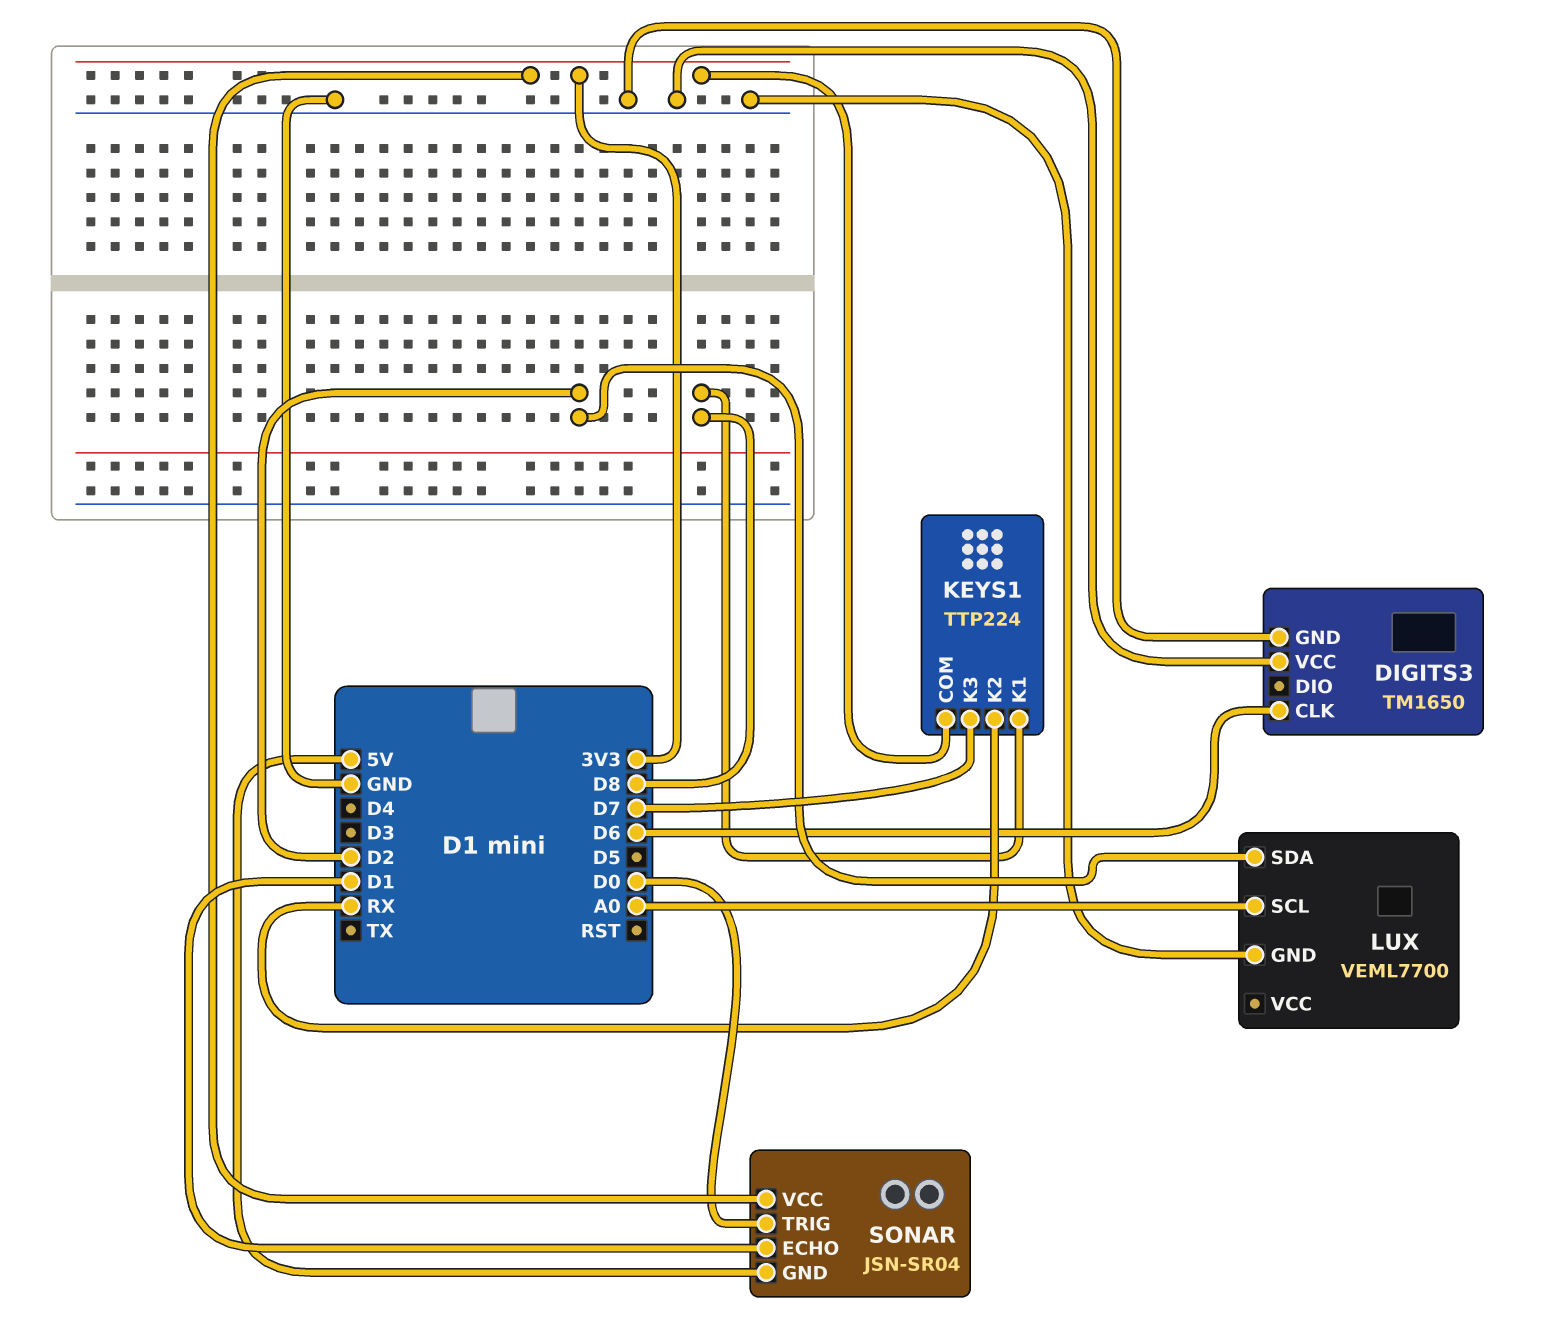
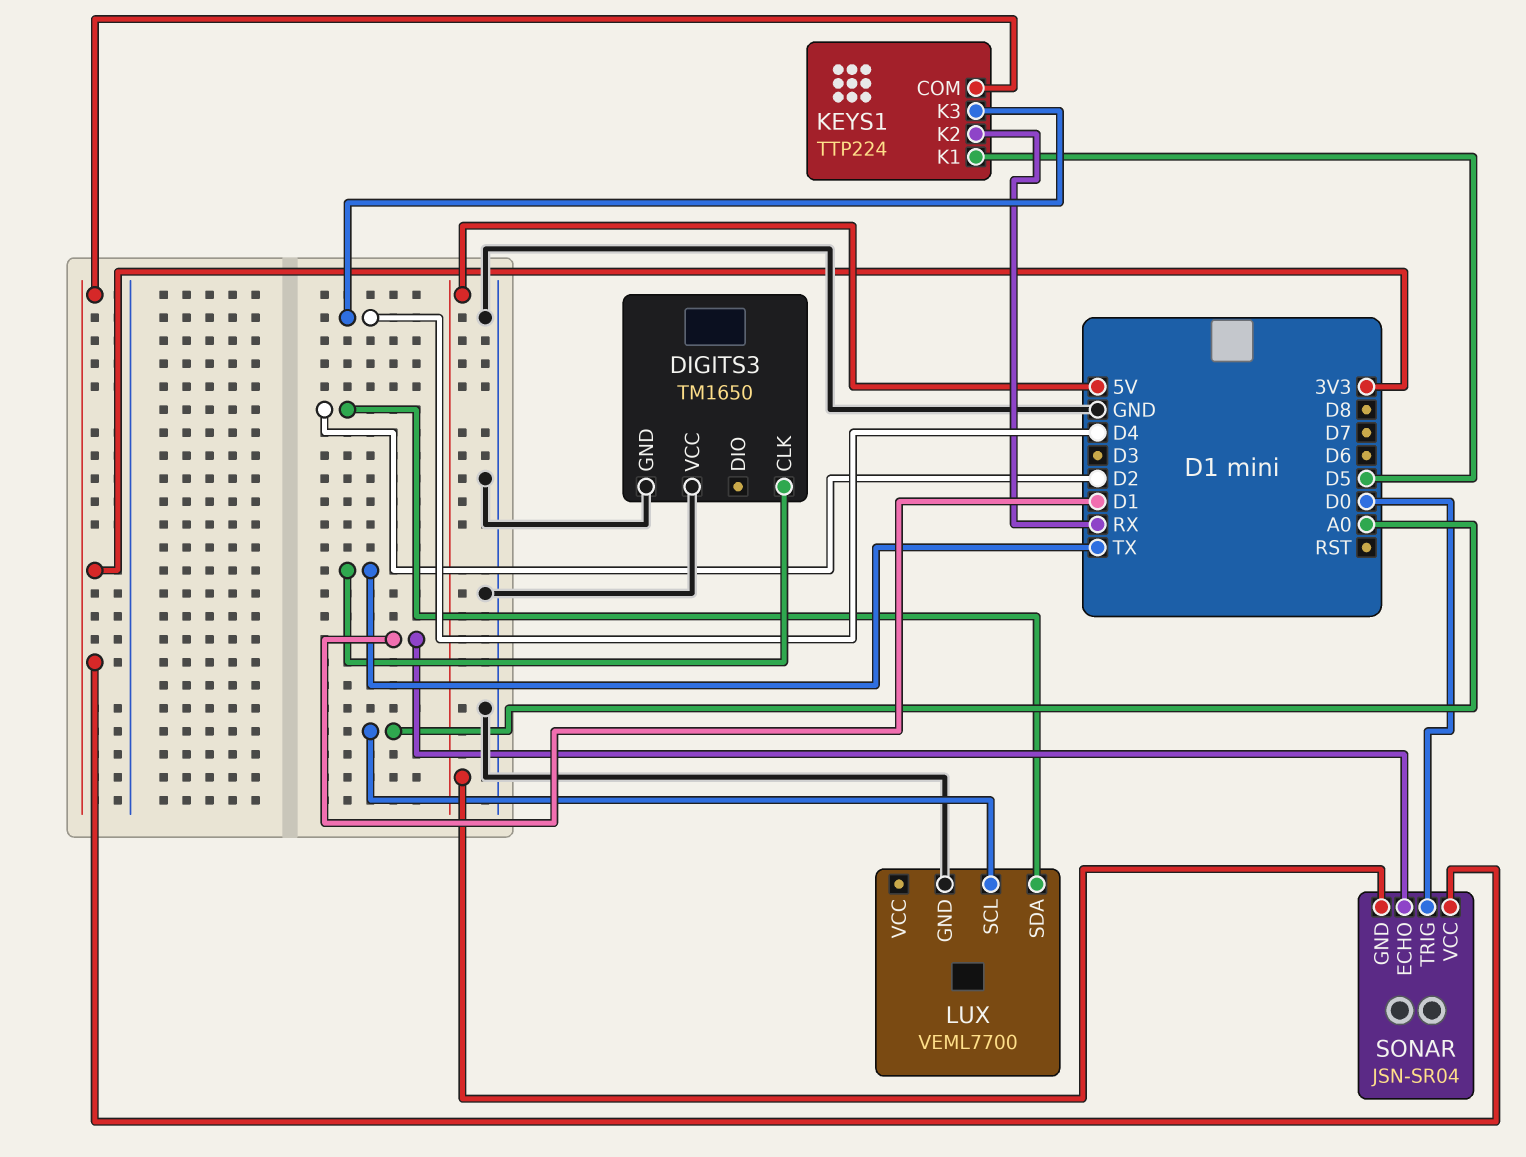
DIGITS3 pin CLK: D6 -> TX
KEYS1 pin K1: D8 -> D5
KEYS1 pin K3: D7 -> D4

